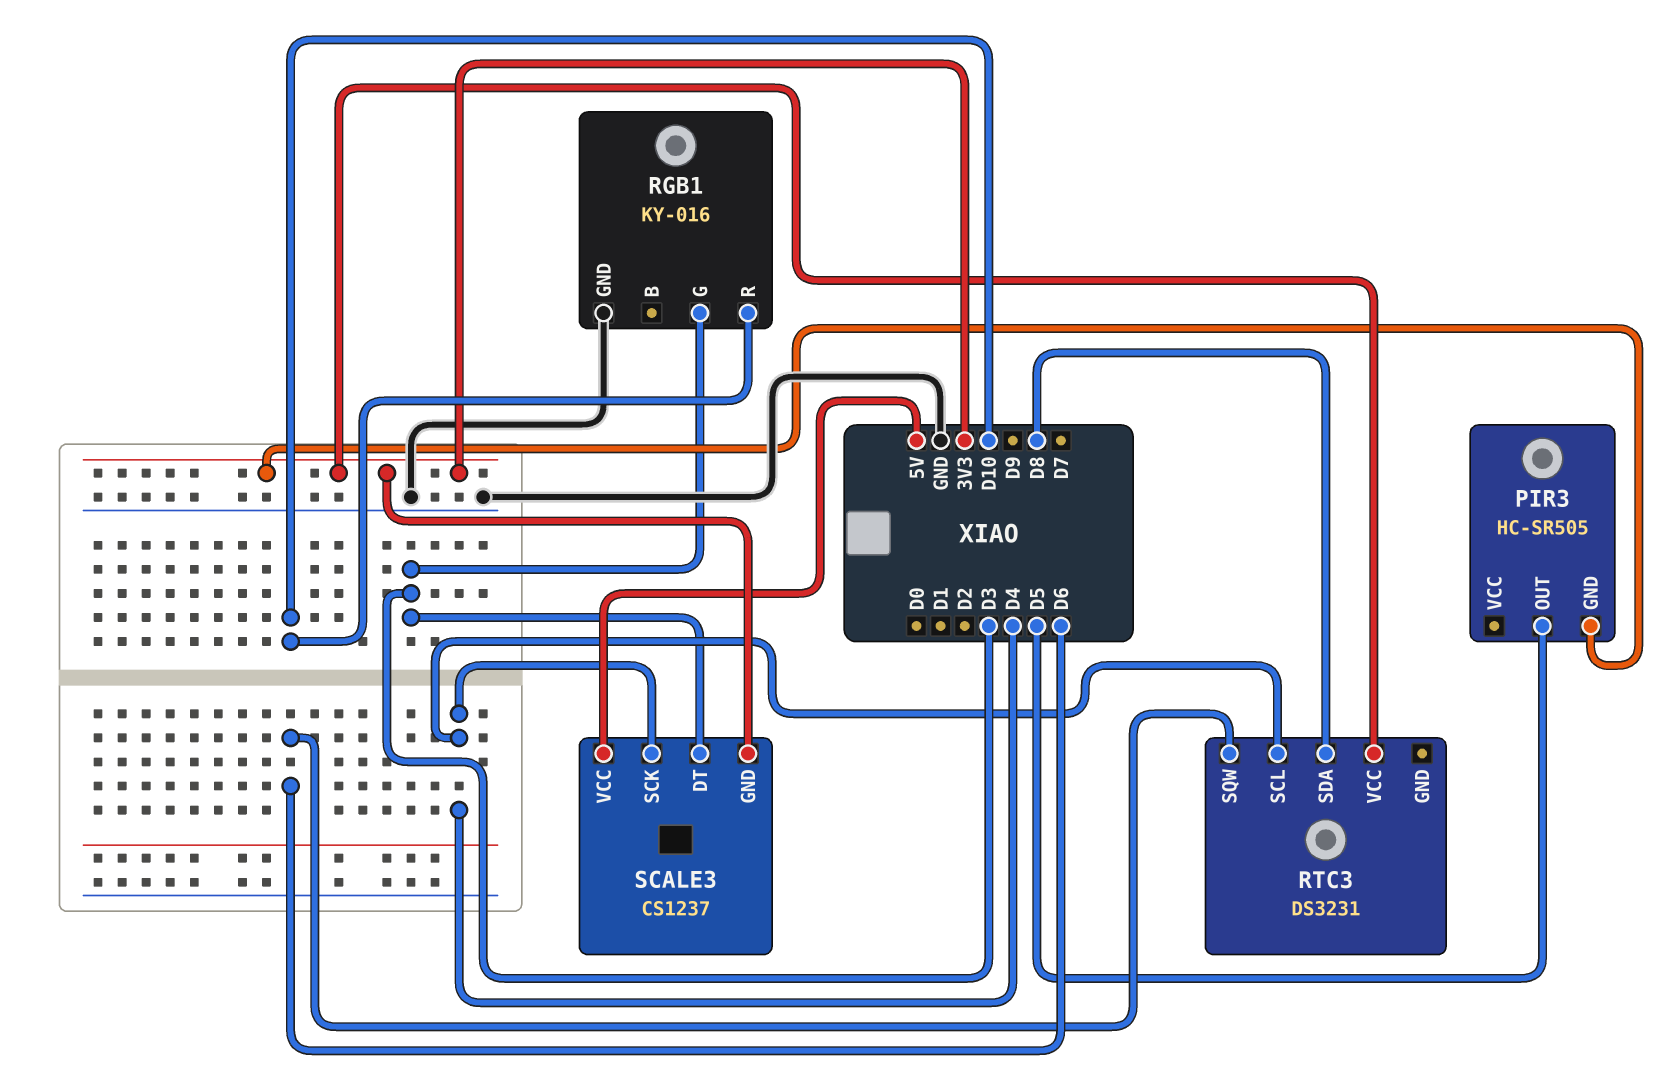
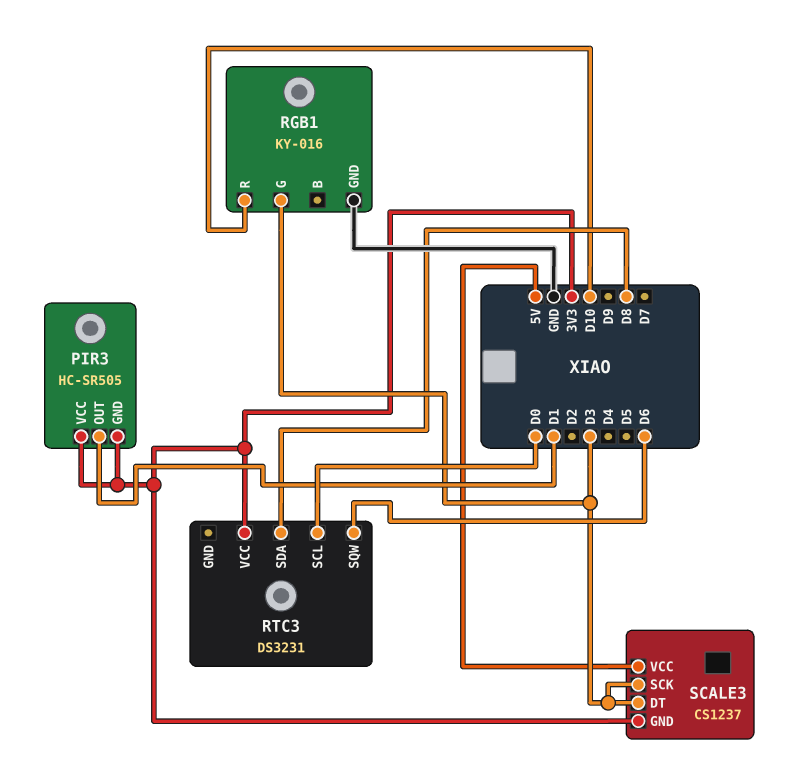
PIR3 pin OUT: D5 -> D1
PIR3 pin VCC: none -> 3V3
RTC3 pin SCL: D4 -> D0
SCALE3 pin SCK: D4 -> D3

